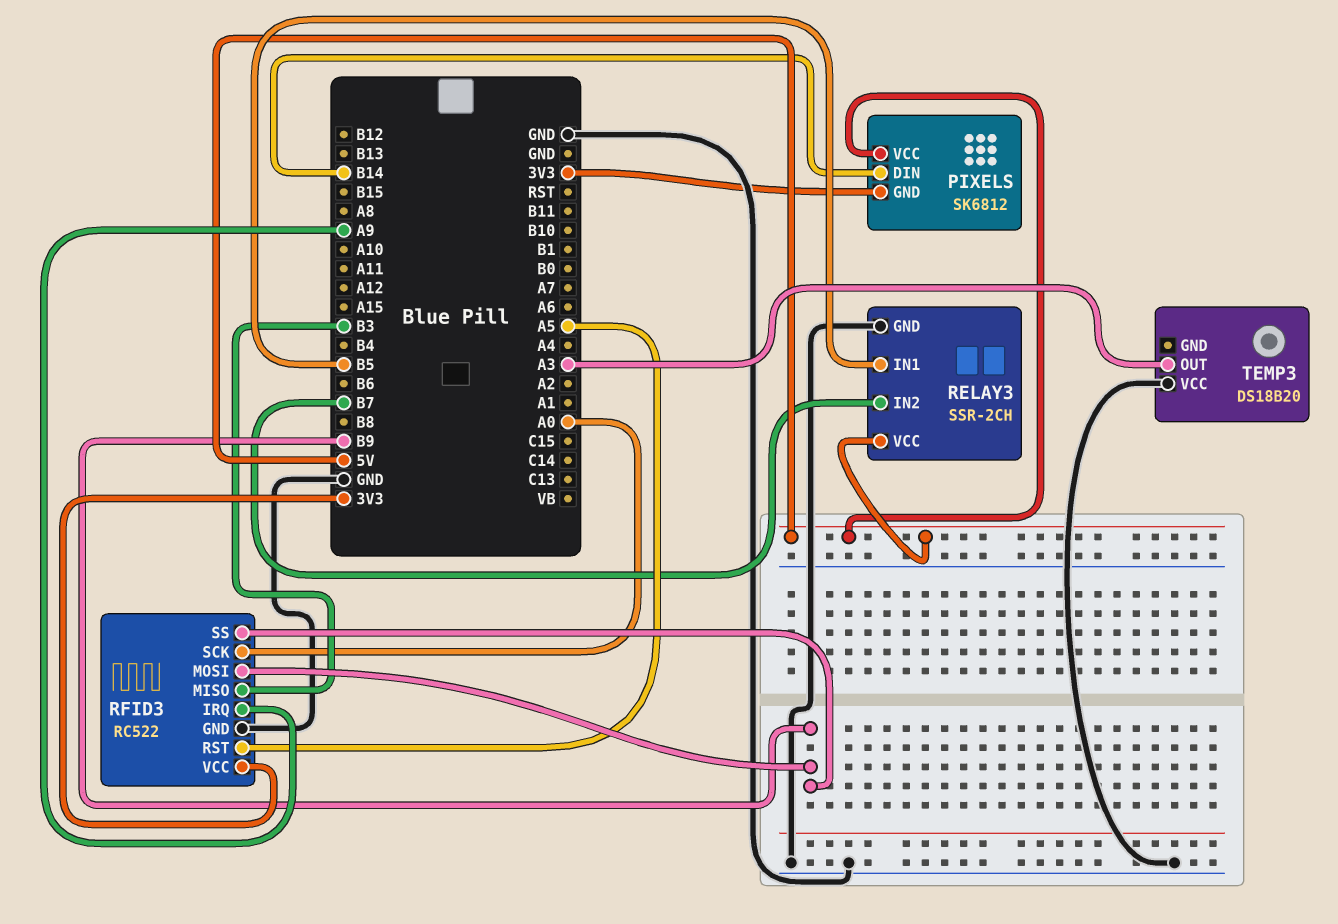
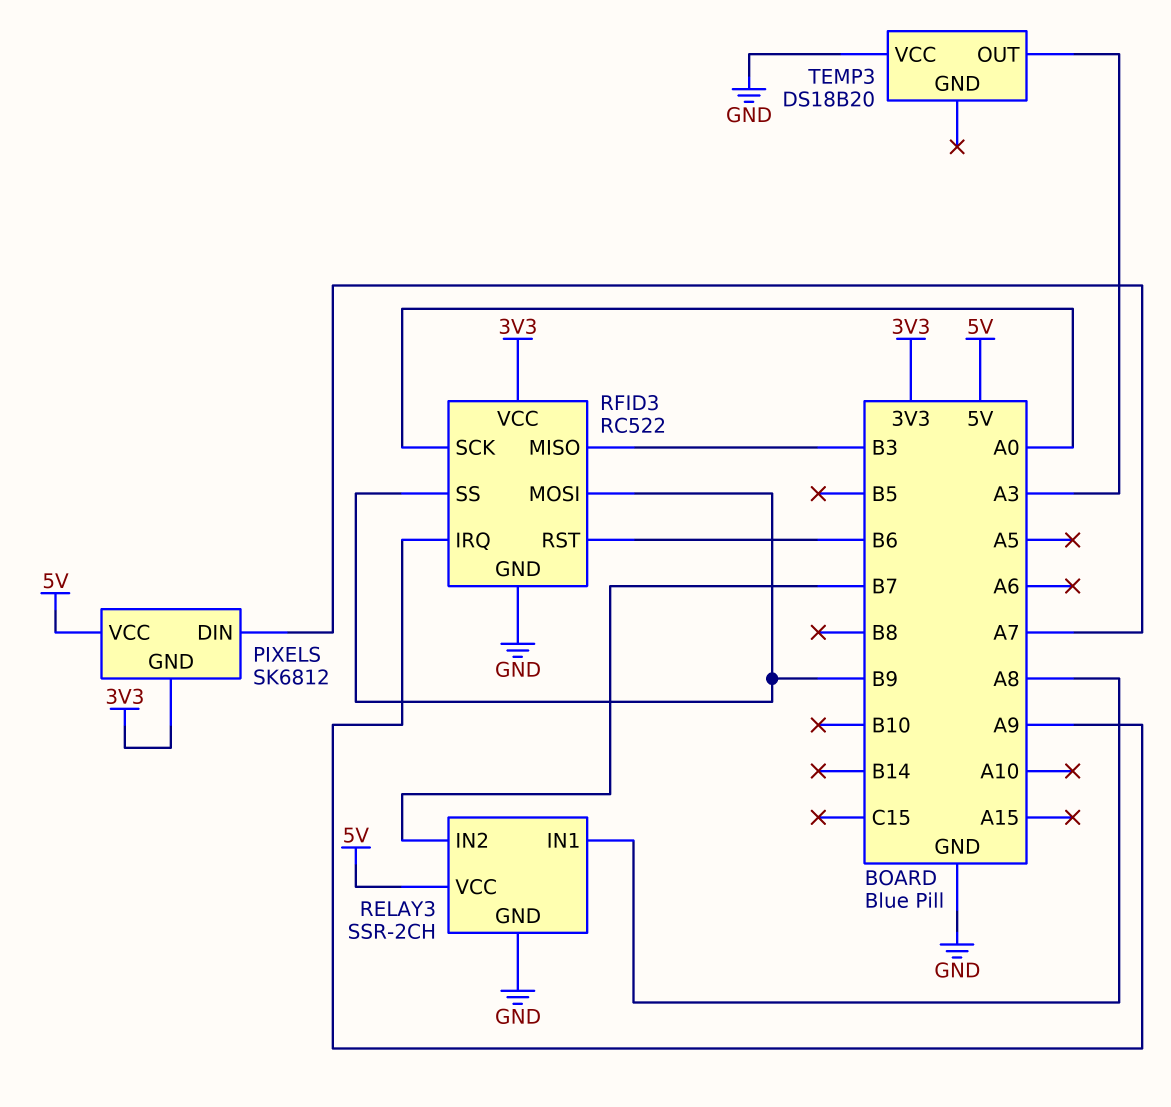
PIXELS pin DIN: B14 -> A7
RELAY3 pin IN1: B5 -> A8
RFID3 pin RST: A5 -> B6

